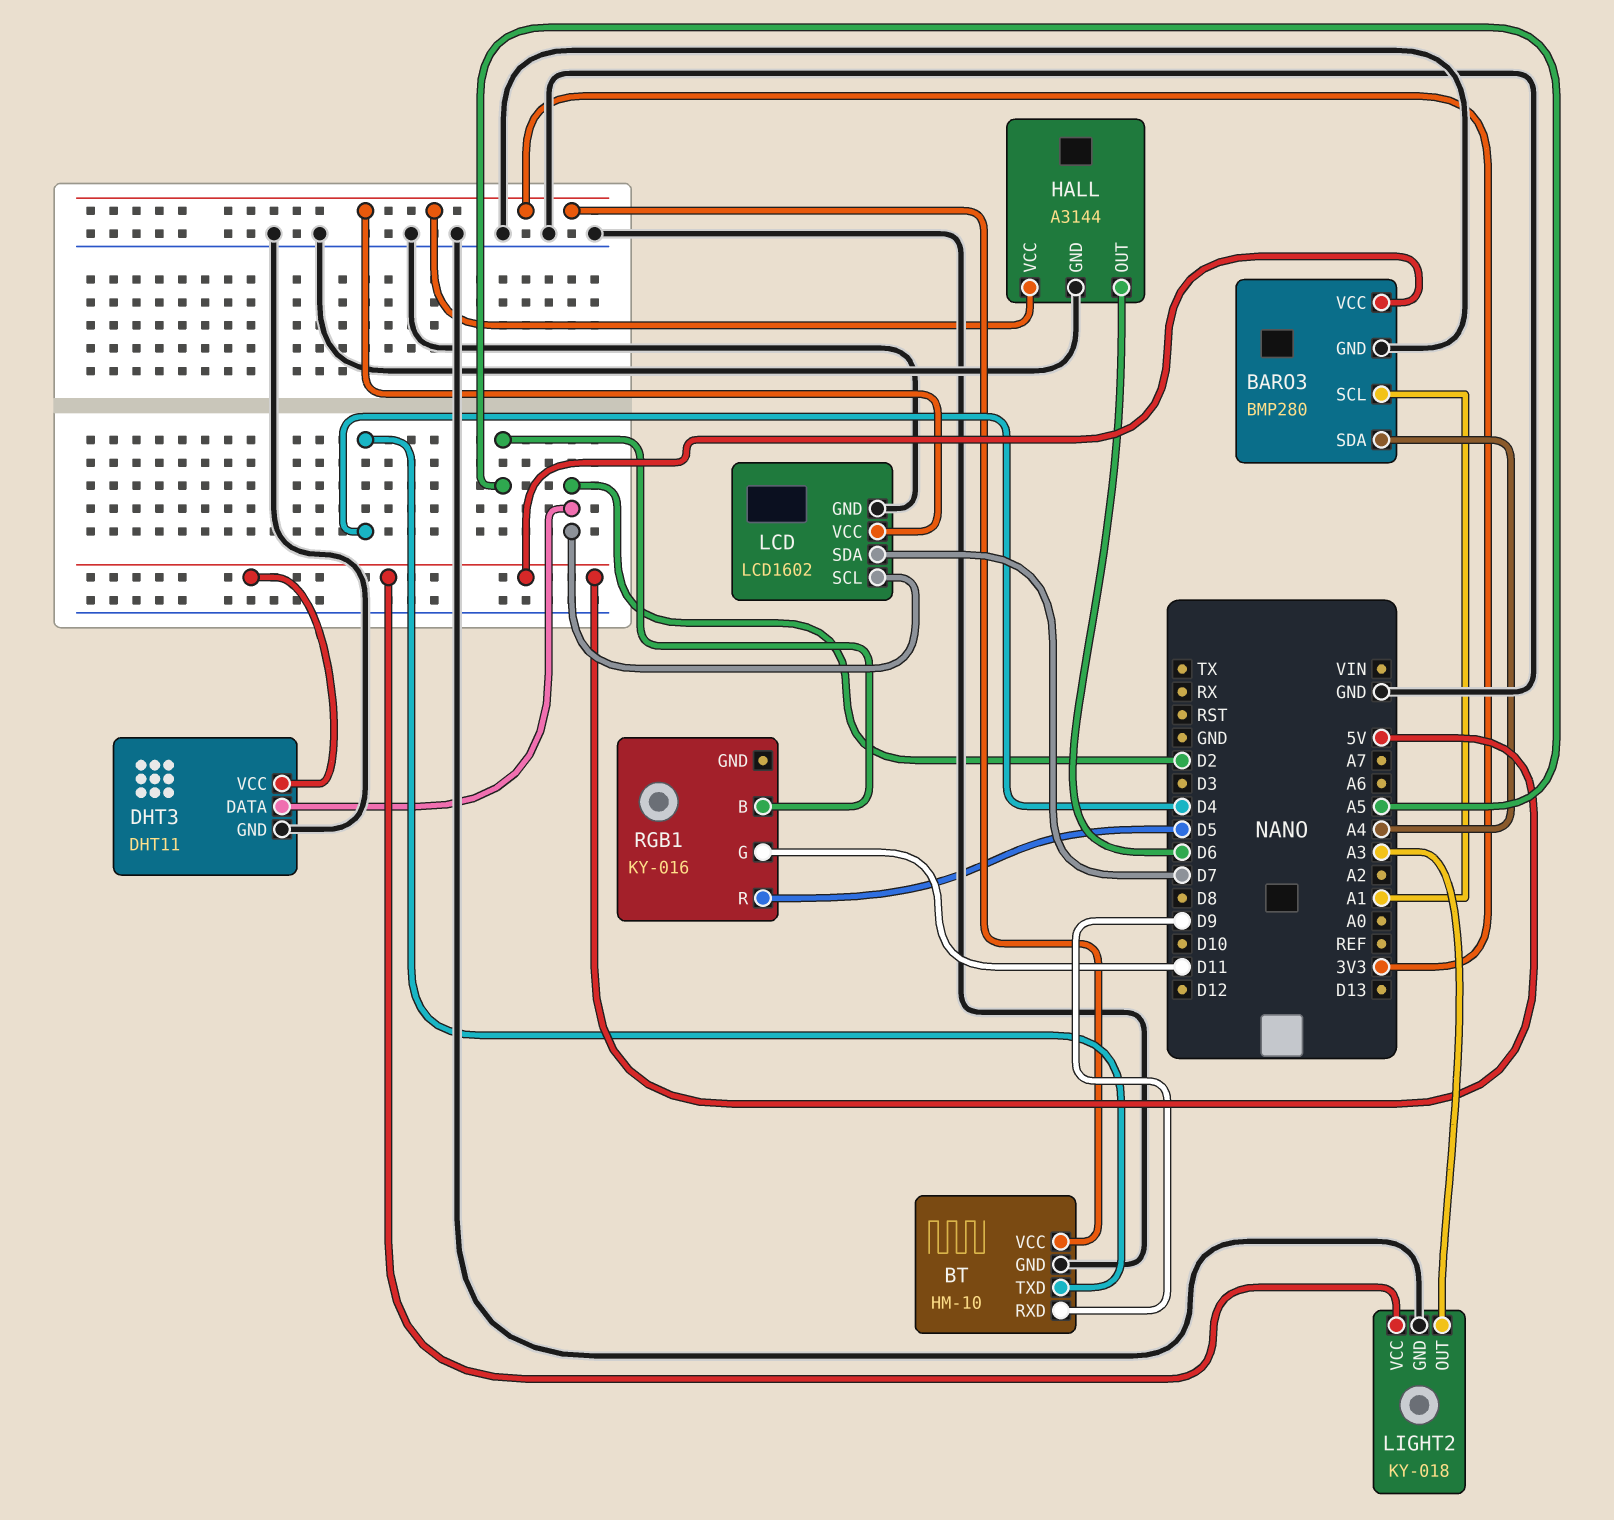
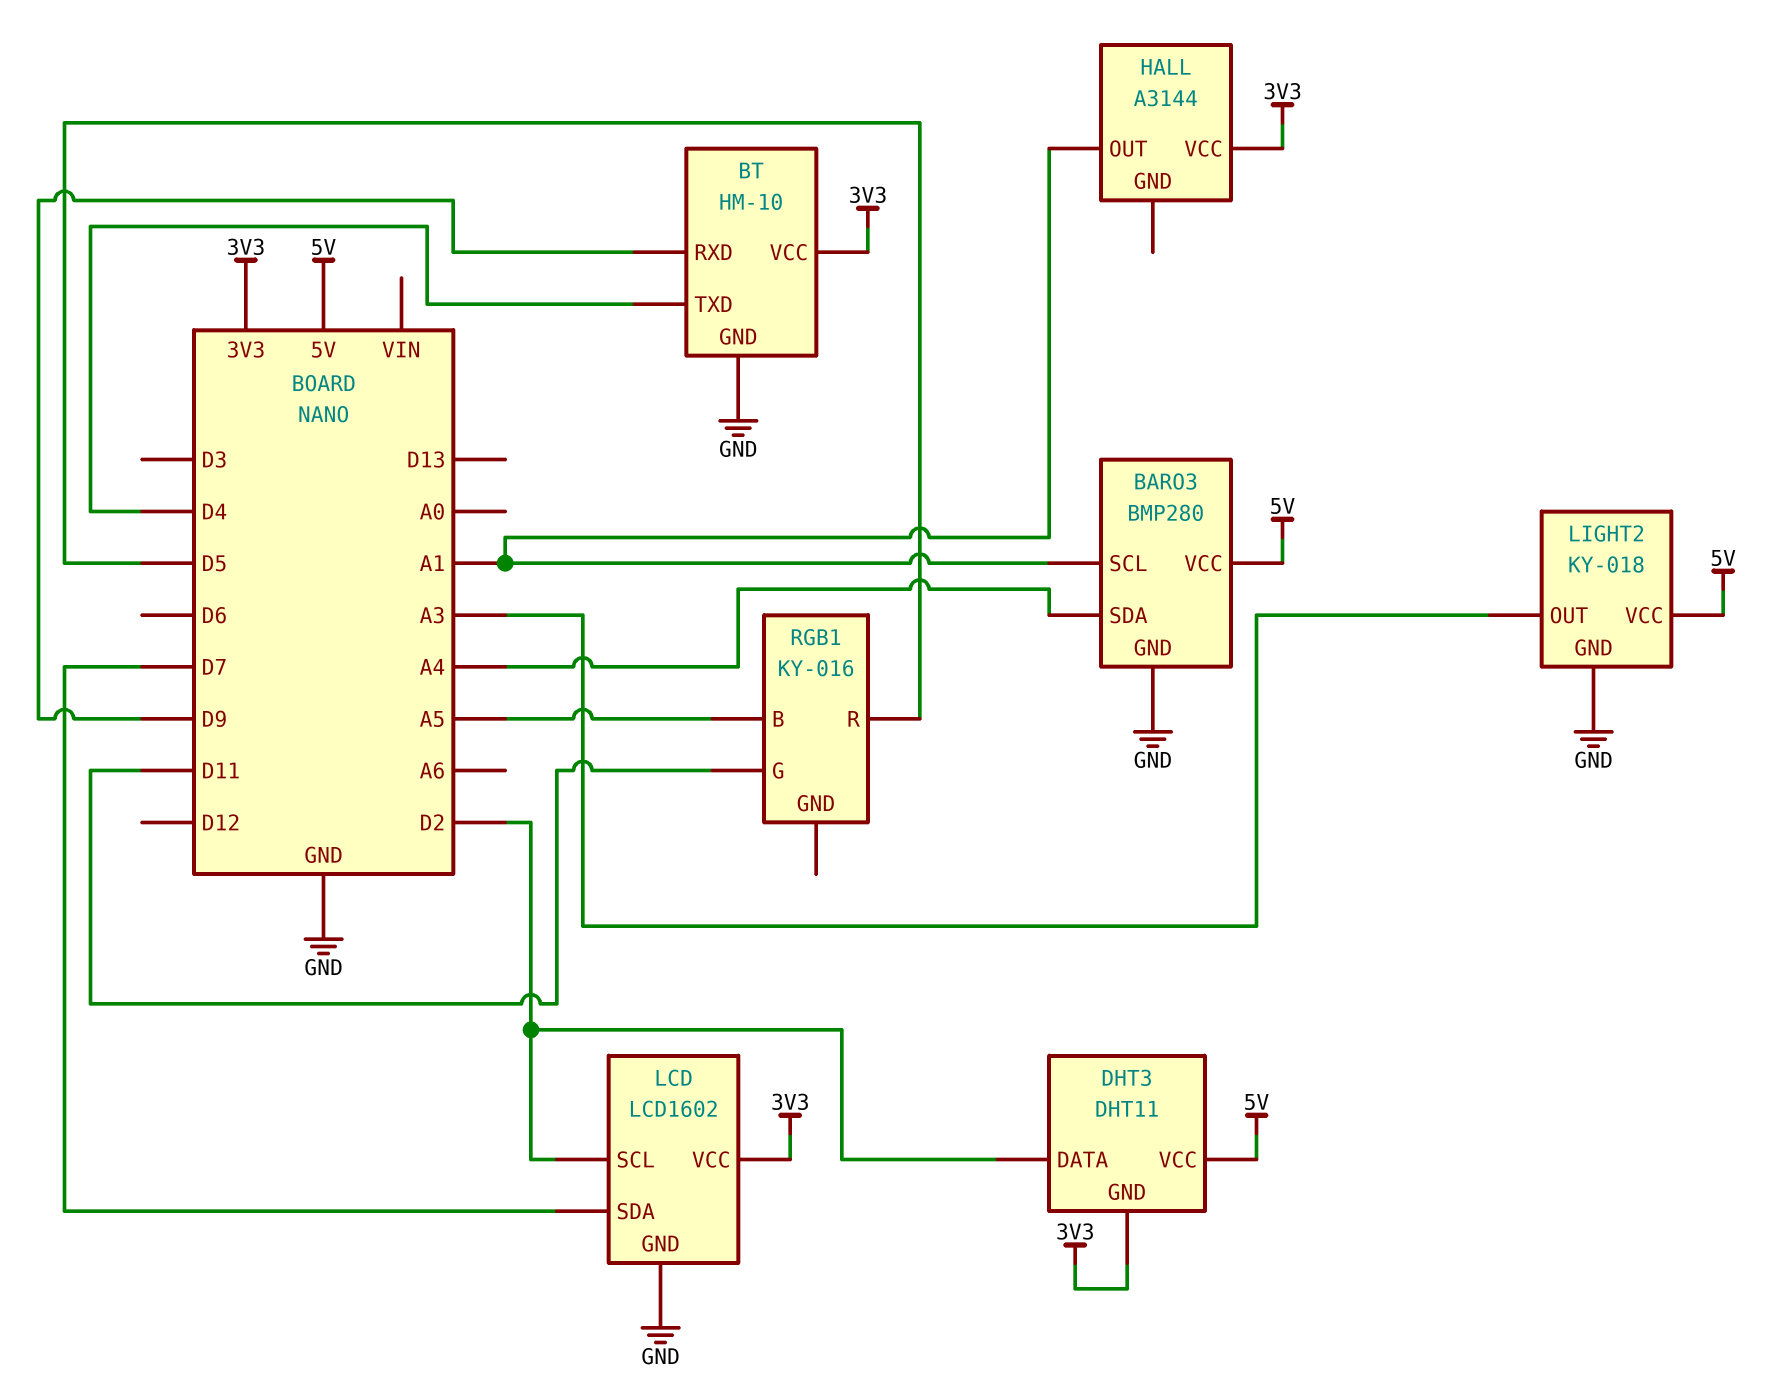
DHT3 pin GND: GND -> 3V3
HALL pin GND: GND -> none
HALL pin OUT: D6 -> A1

